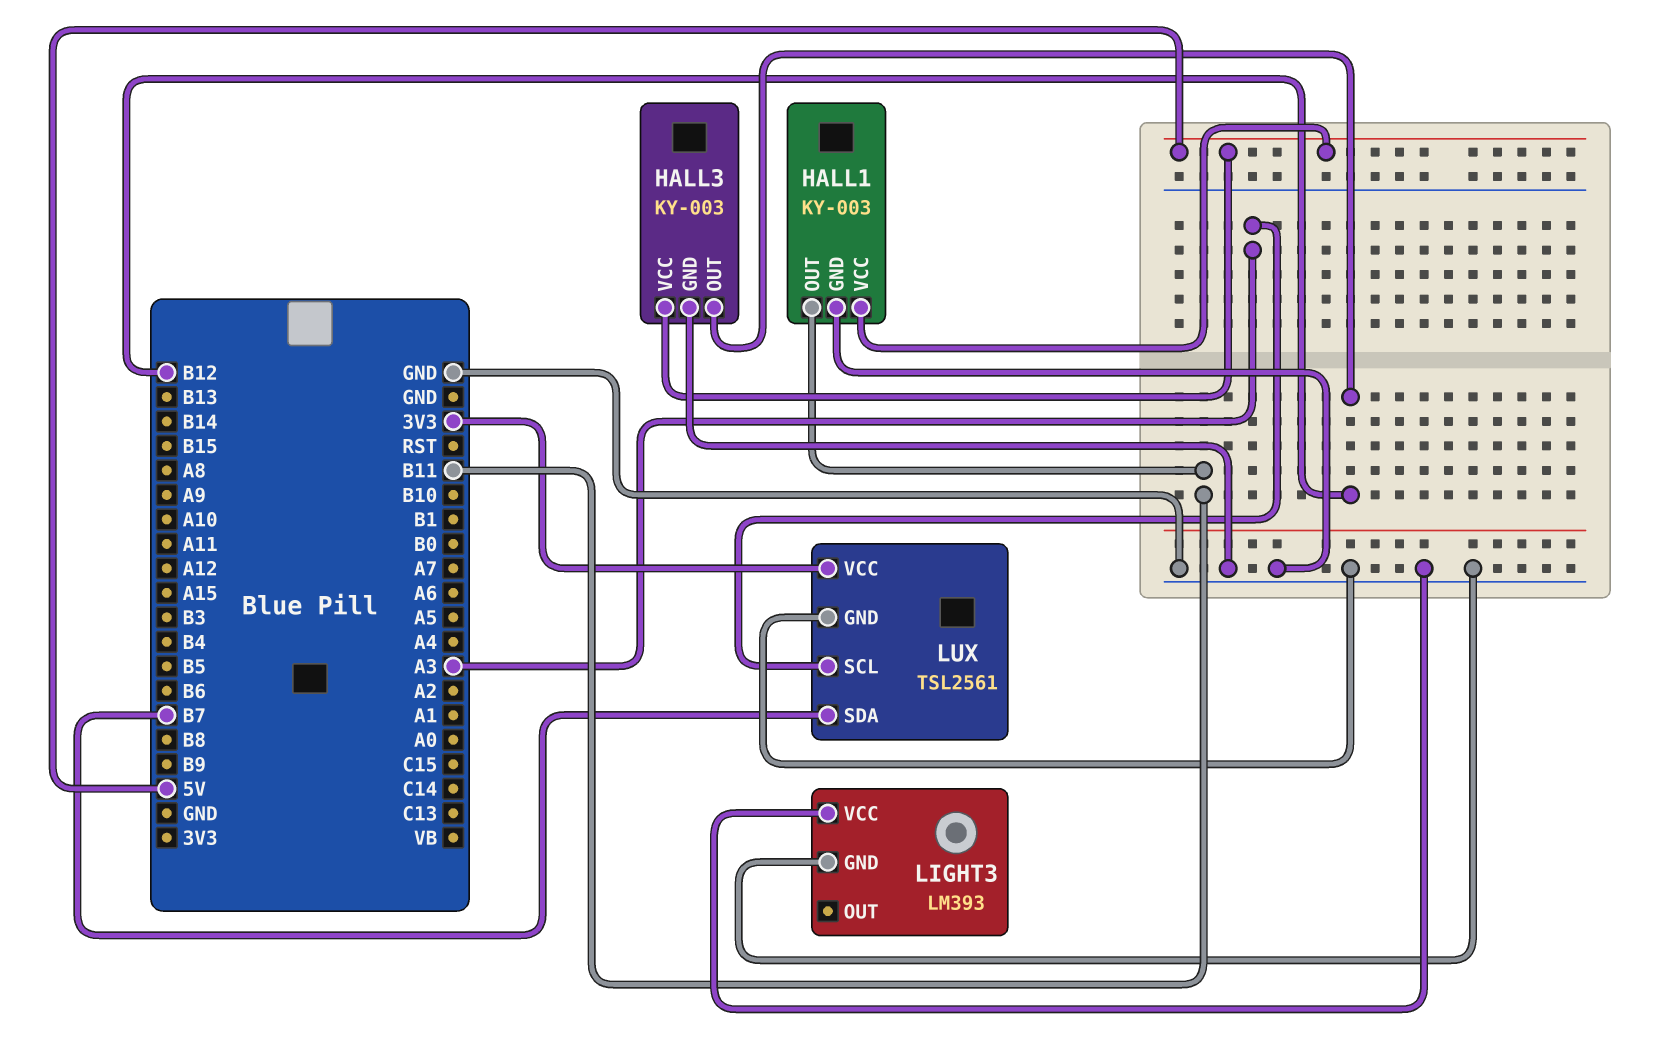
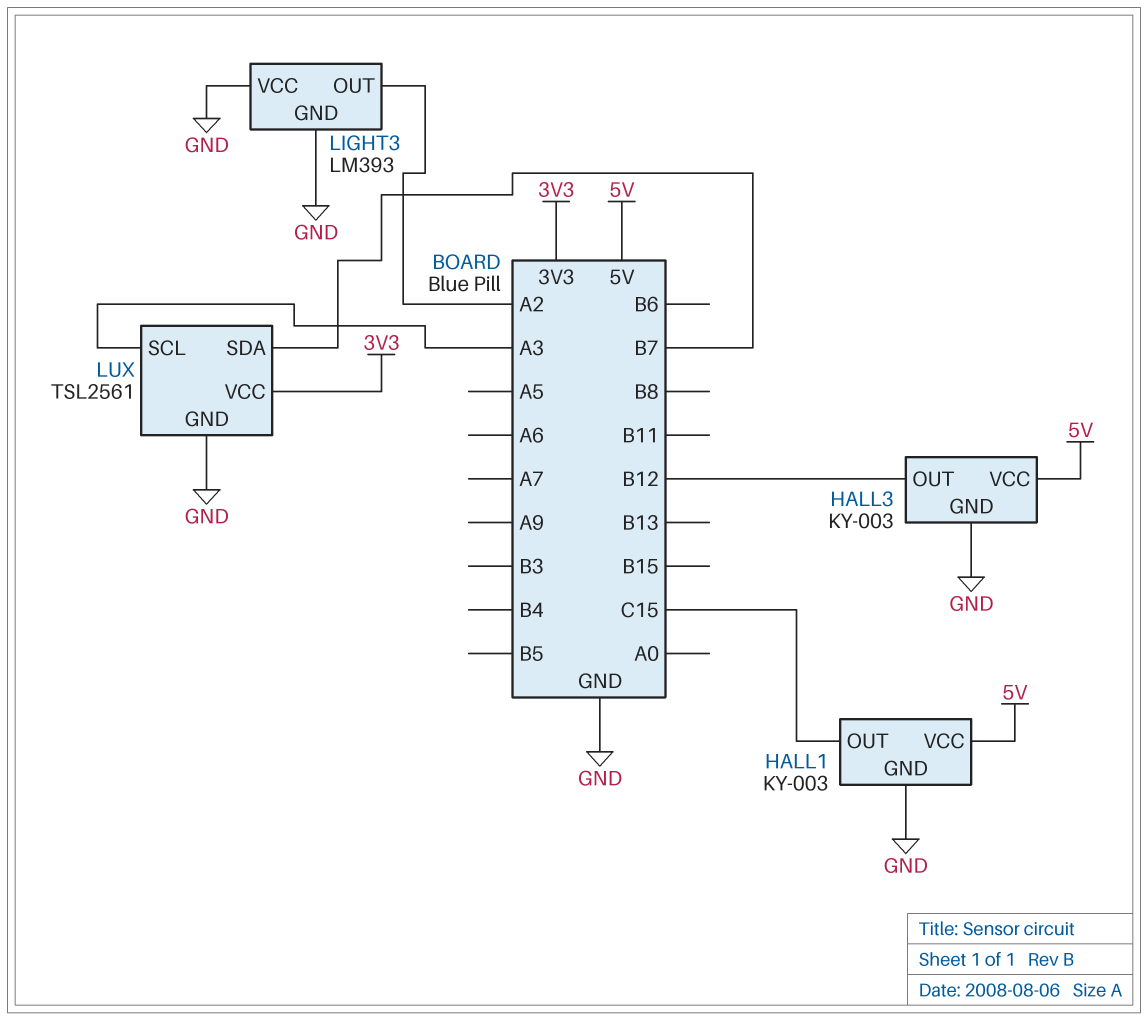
HALL1 pin OUT: B11 -> C15
LIGHT3 pin OUT: none -> A2

